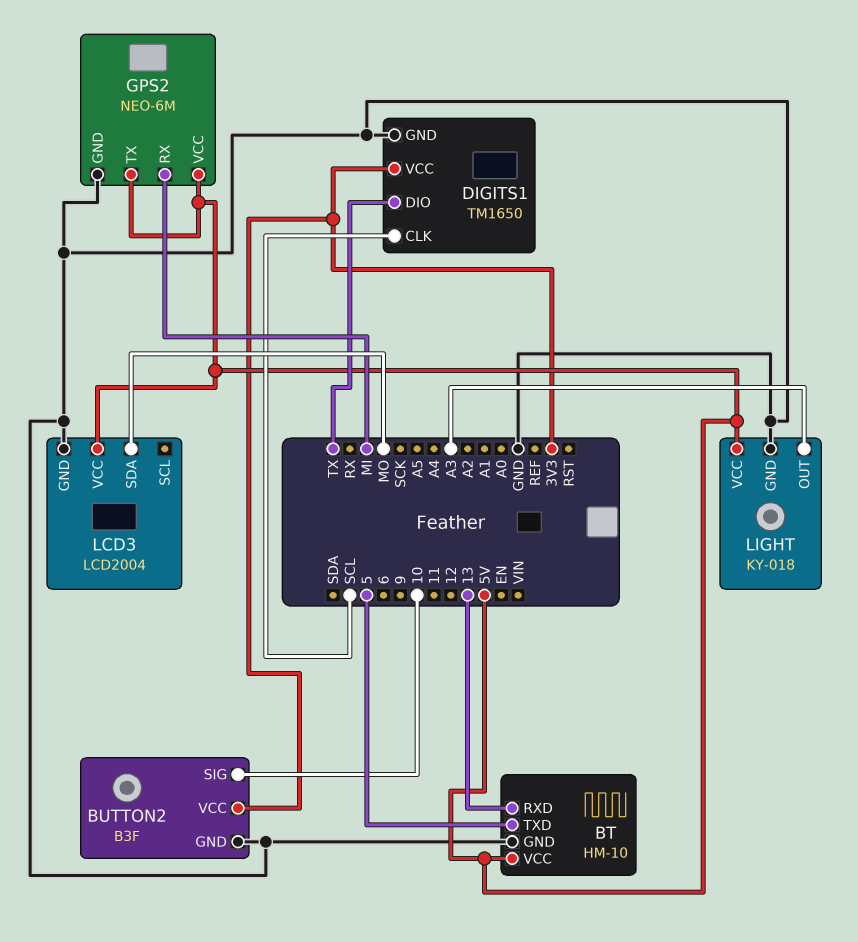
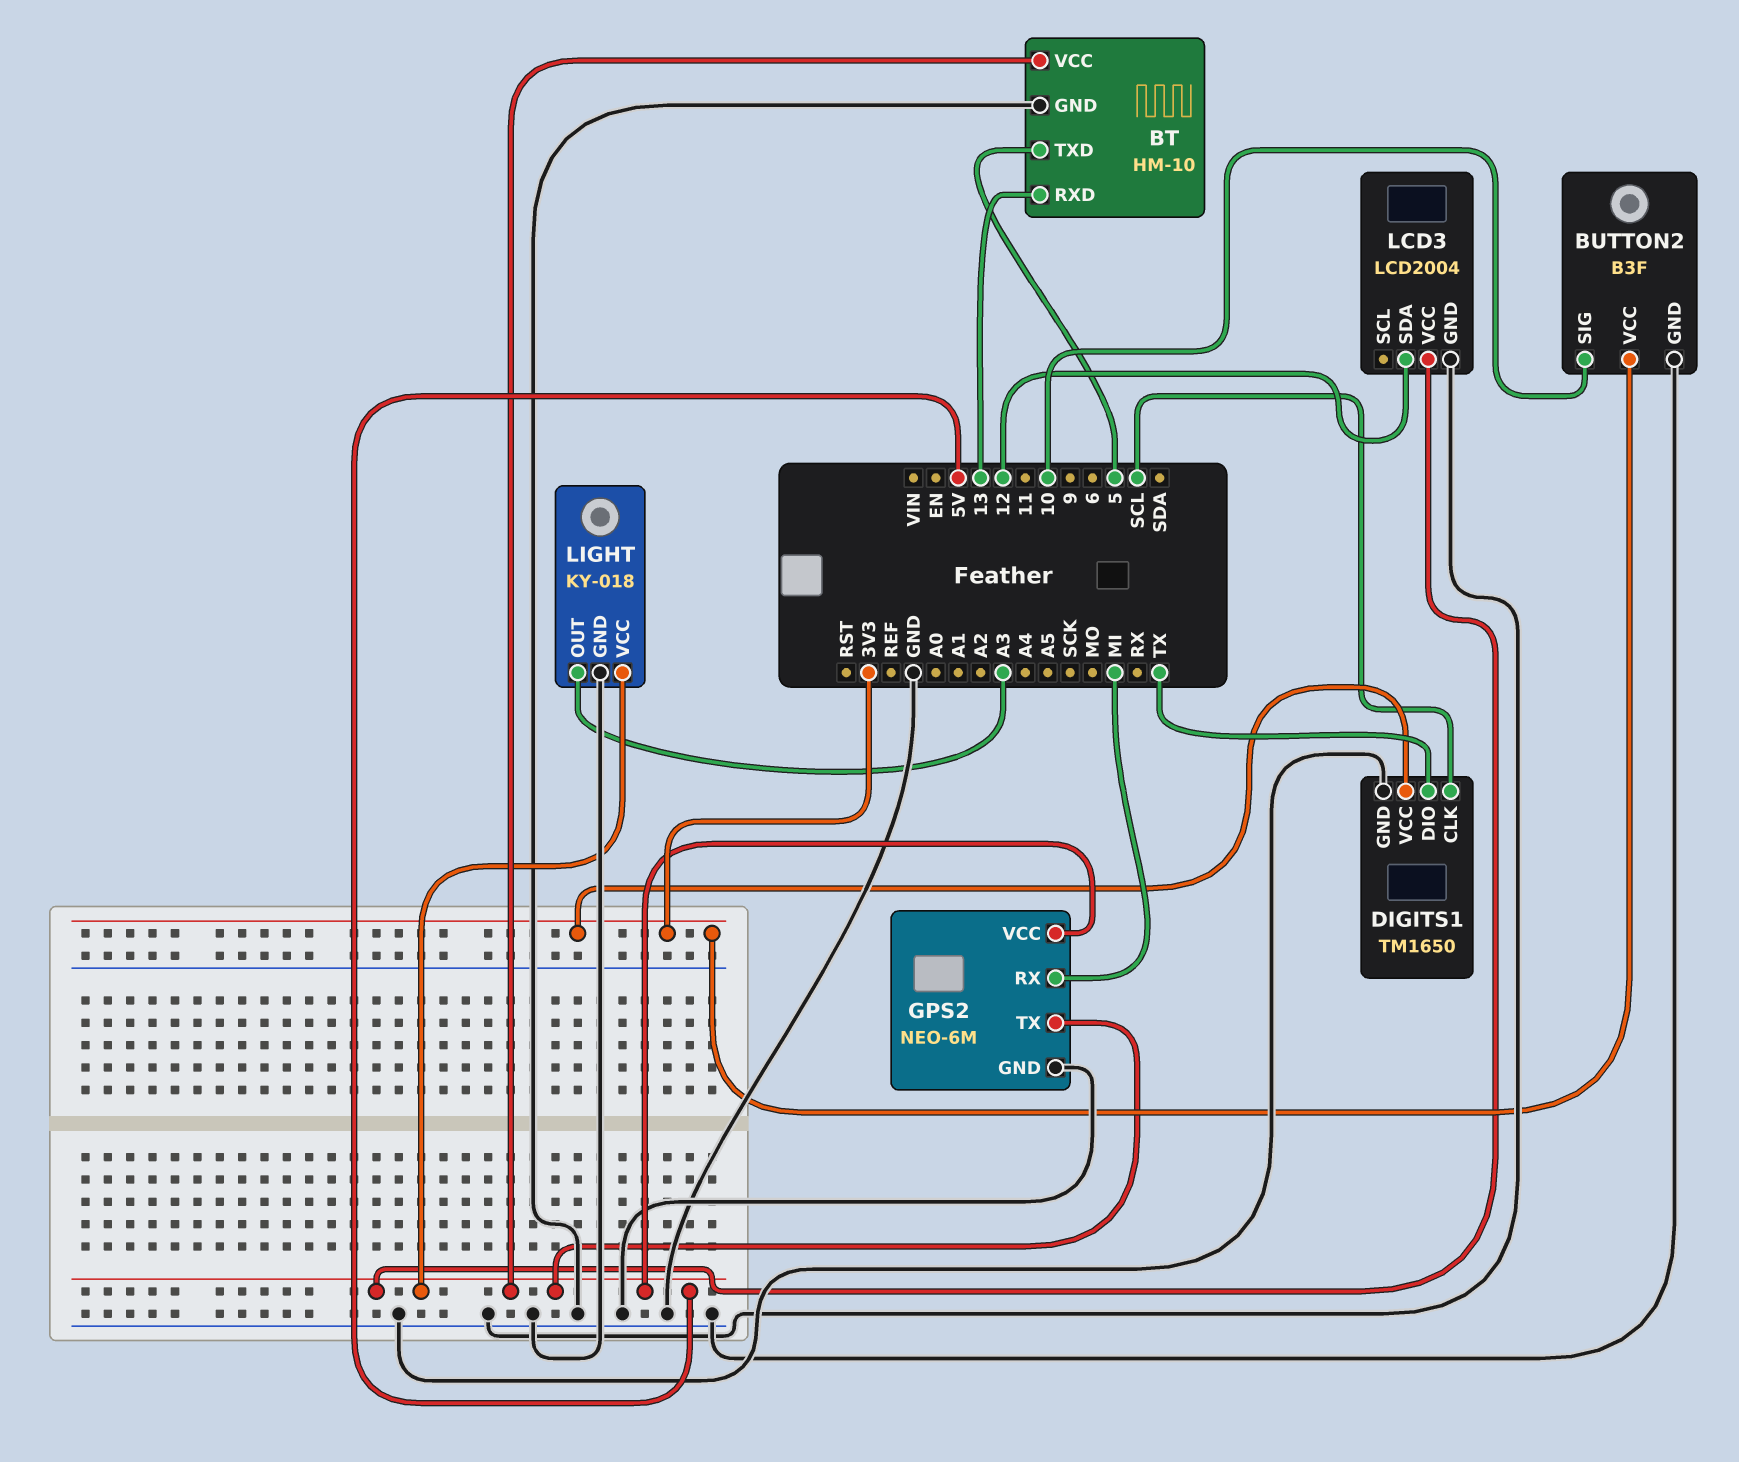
LCD3 pin SDA: MO -> 12

